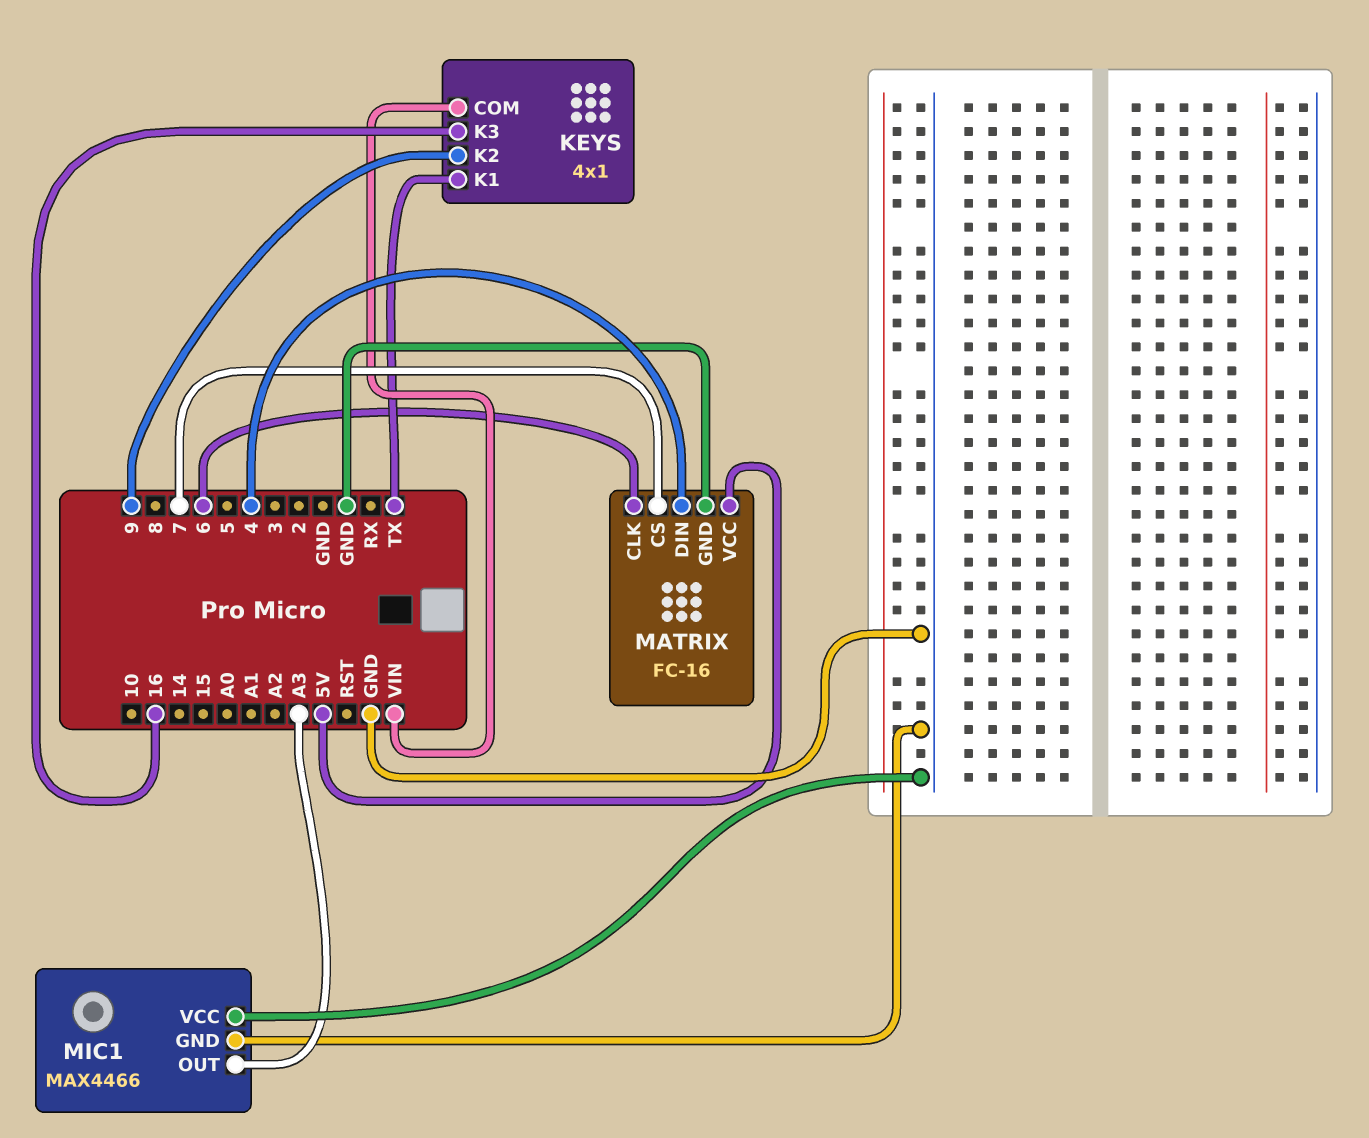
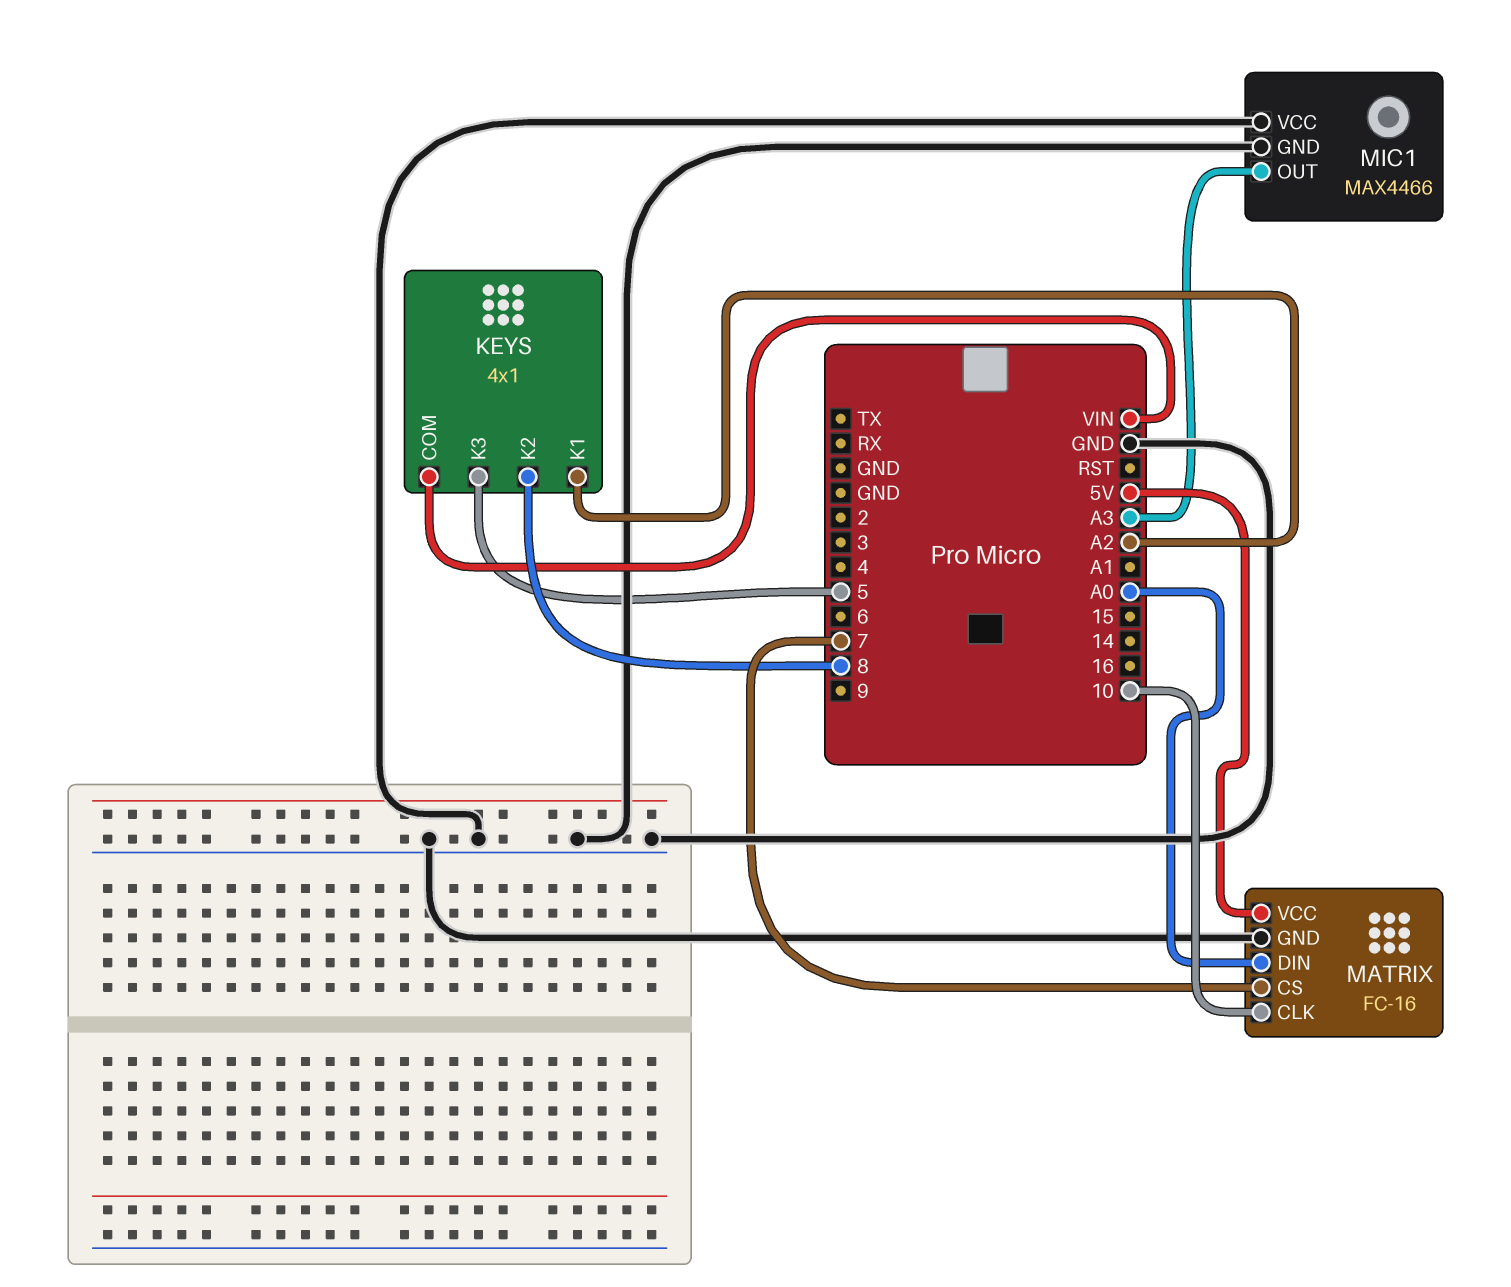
KEYS pin K1: TX -> A2
KEYS pin K2: 9 -> 8
KEYS pin K3: 16 -> 5
MATRIX pin CLK: 6 -> 10
MATRIX pin DIN: 4 -> A0

